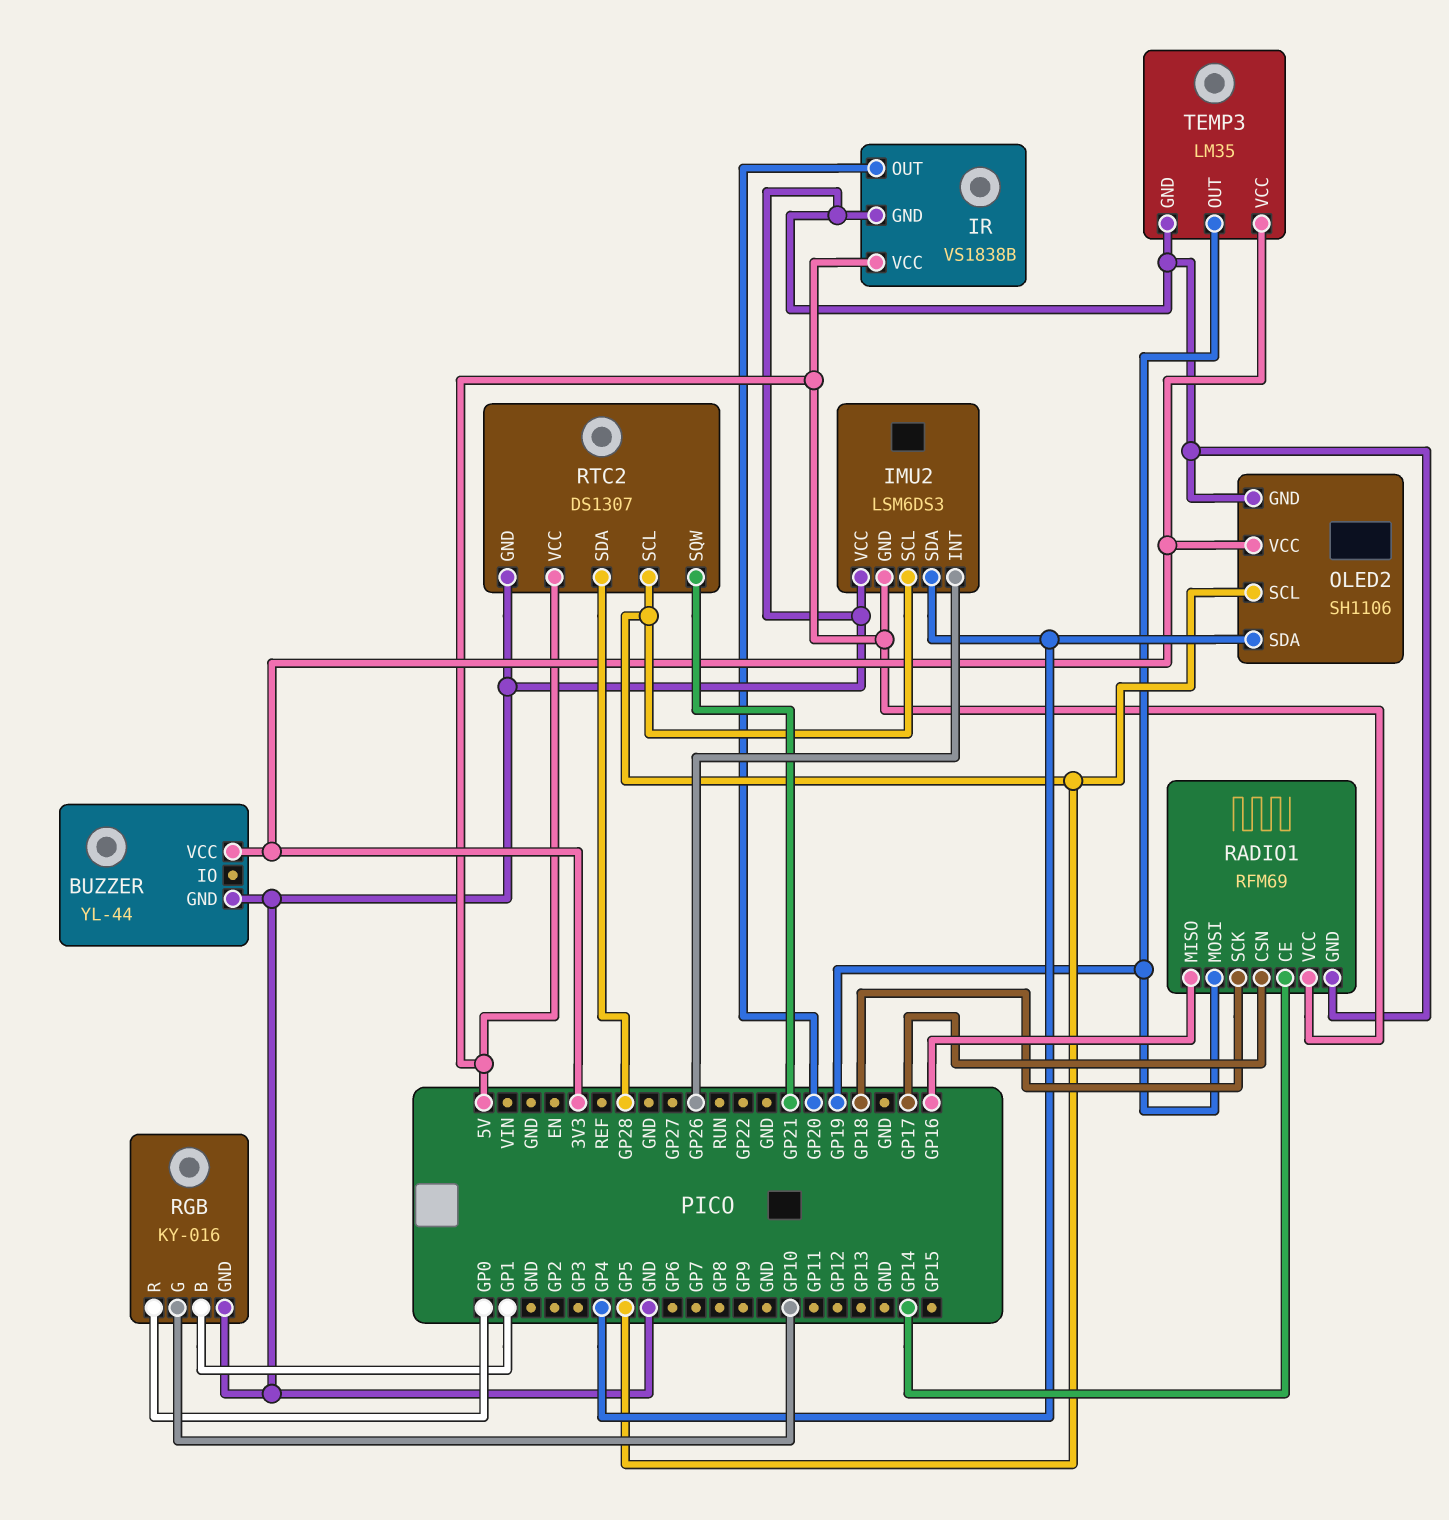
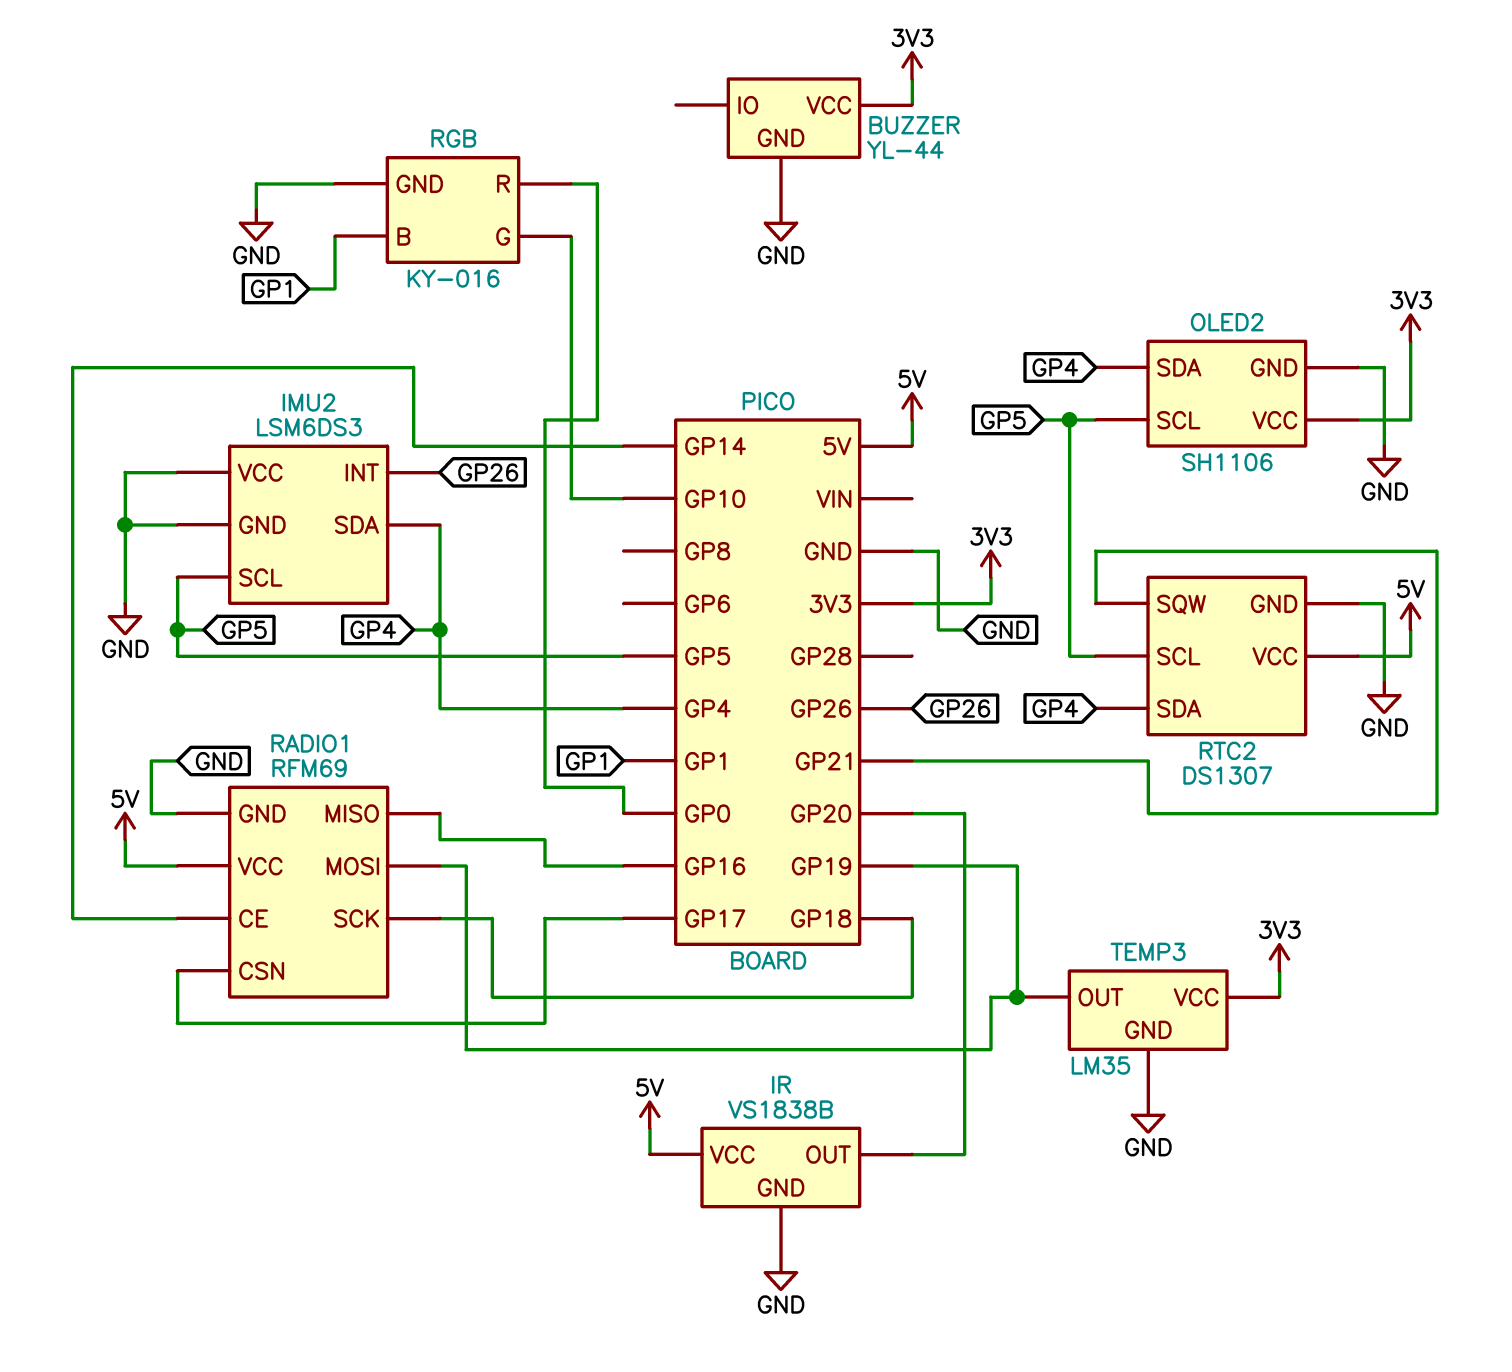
IMU2 pin GND: 5V -> GND
RTC2 pin SDA: GP28 -> GP4

